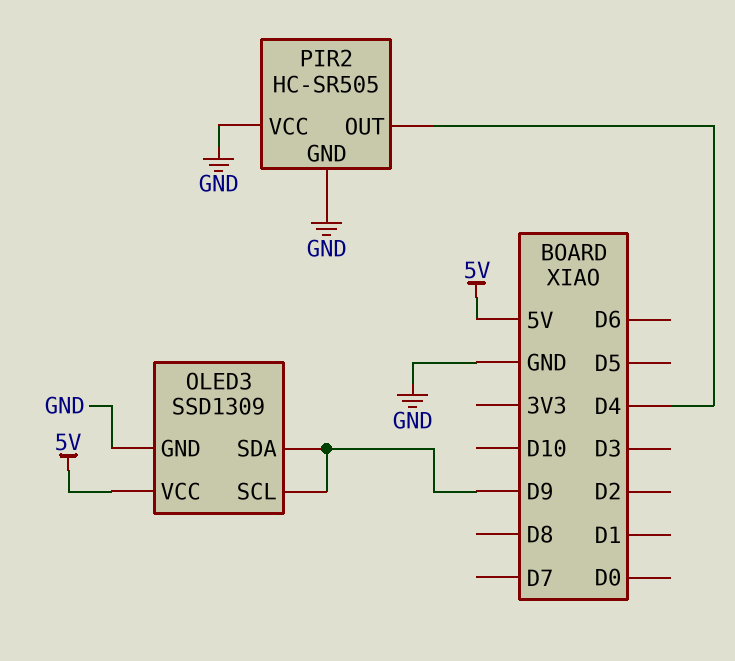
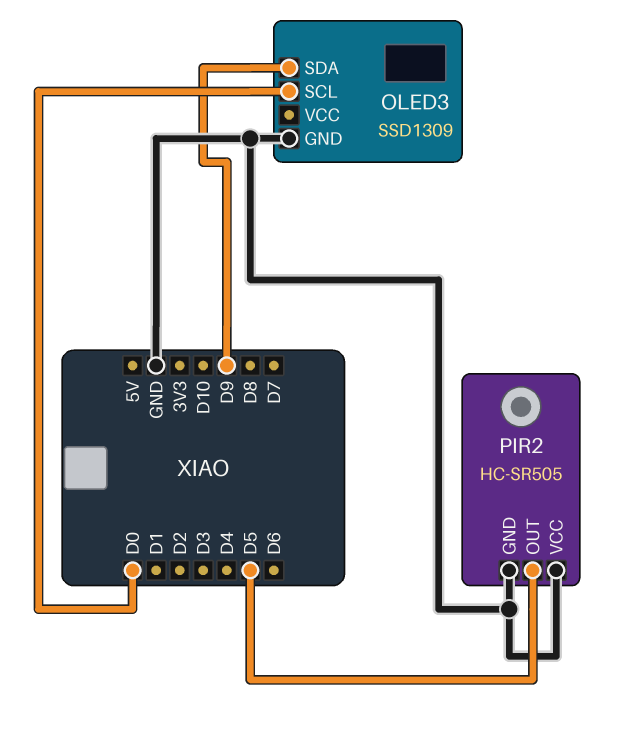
OLED3 pin SCL: D9 -> D0
OLED3 pin VCC: 5V -> none
PIR2 pin OUT: D4 -> D5

